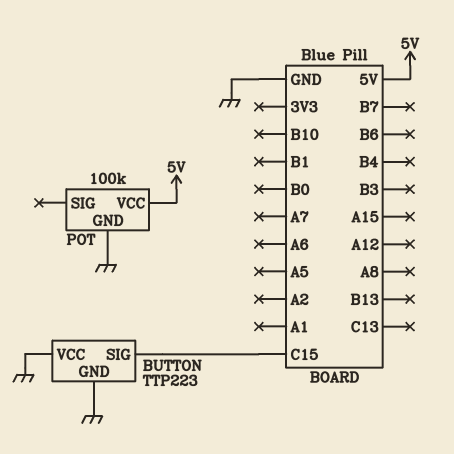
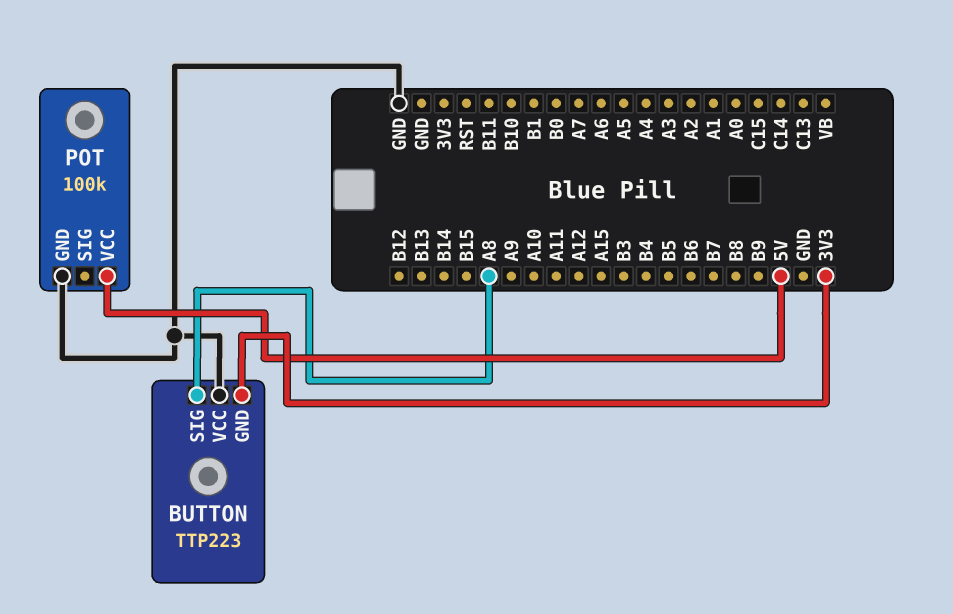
BUTTON pin GND: GND -> 3V3
BUTTON pin SIG: C15 -> A8

